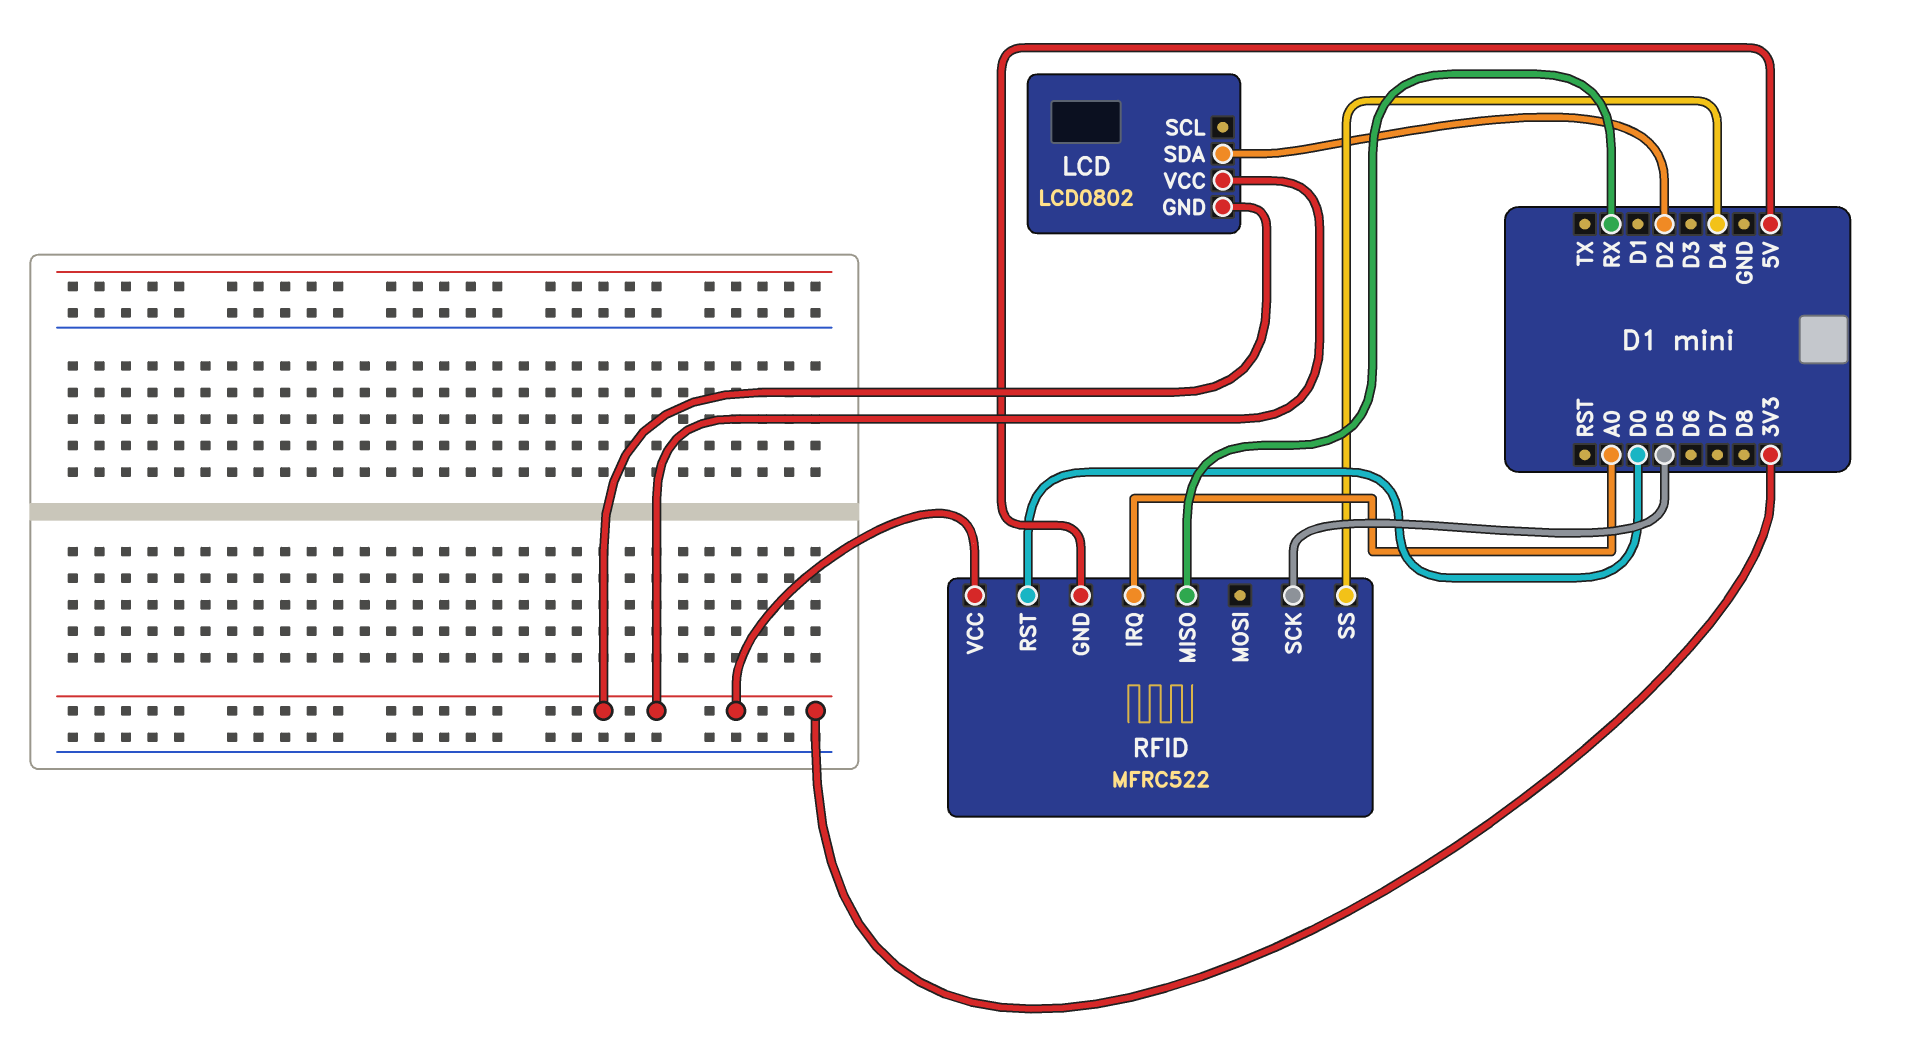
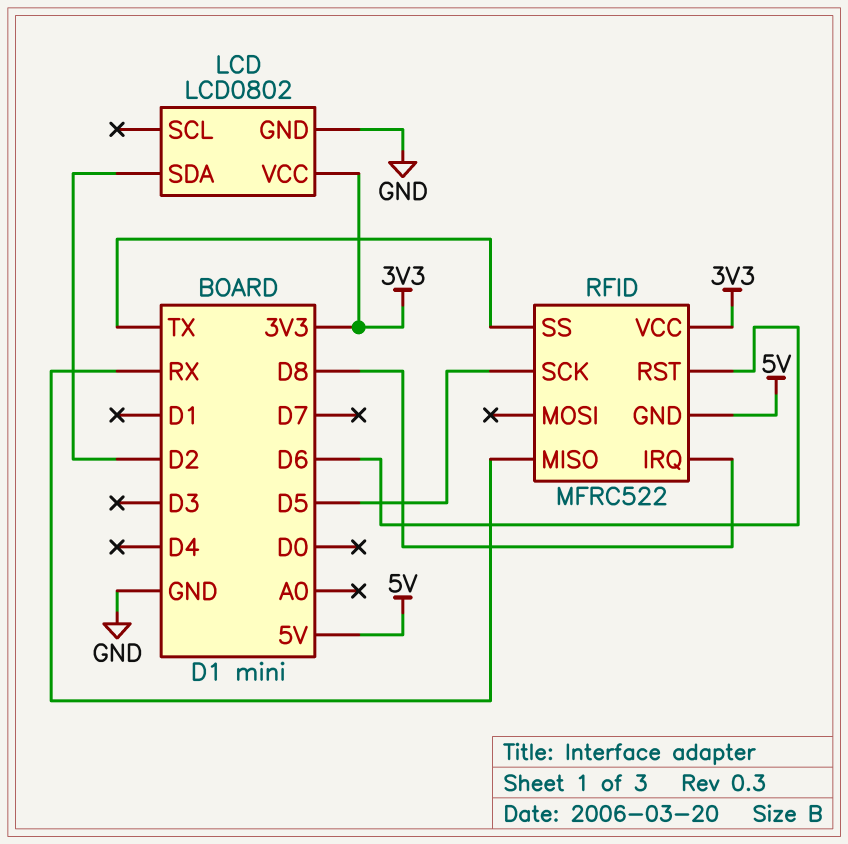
LCD pin GND: 3V3 -> GND
RFID pin IRQ: A0 -> D8
RFID pin RST: D0 -> D6
RFID pin SS: D4 -> TX

